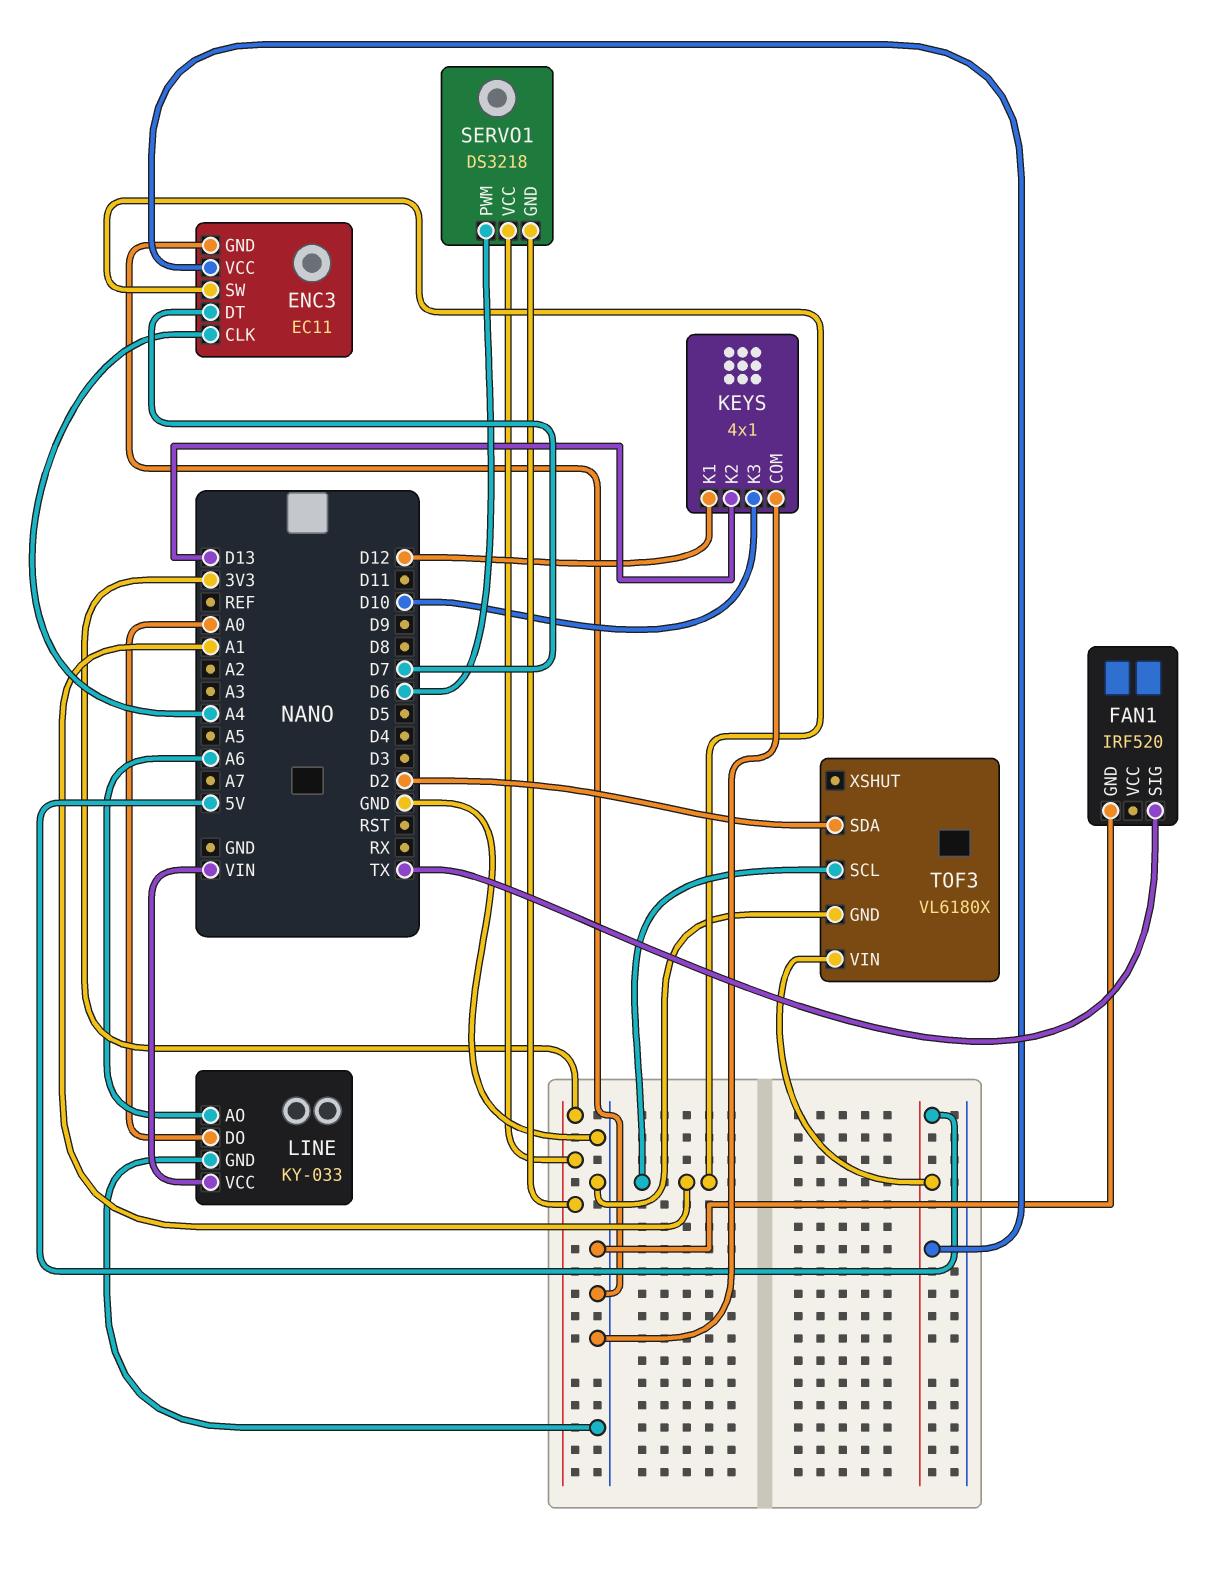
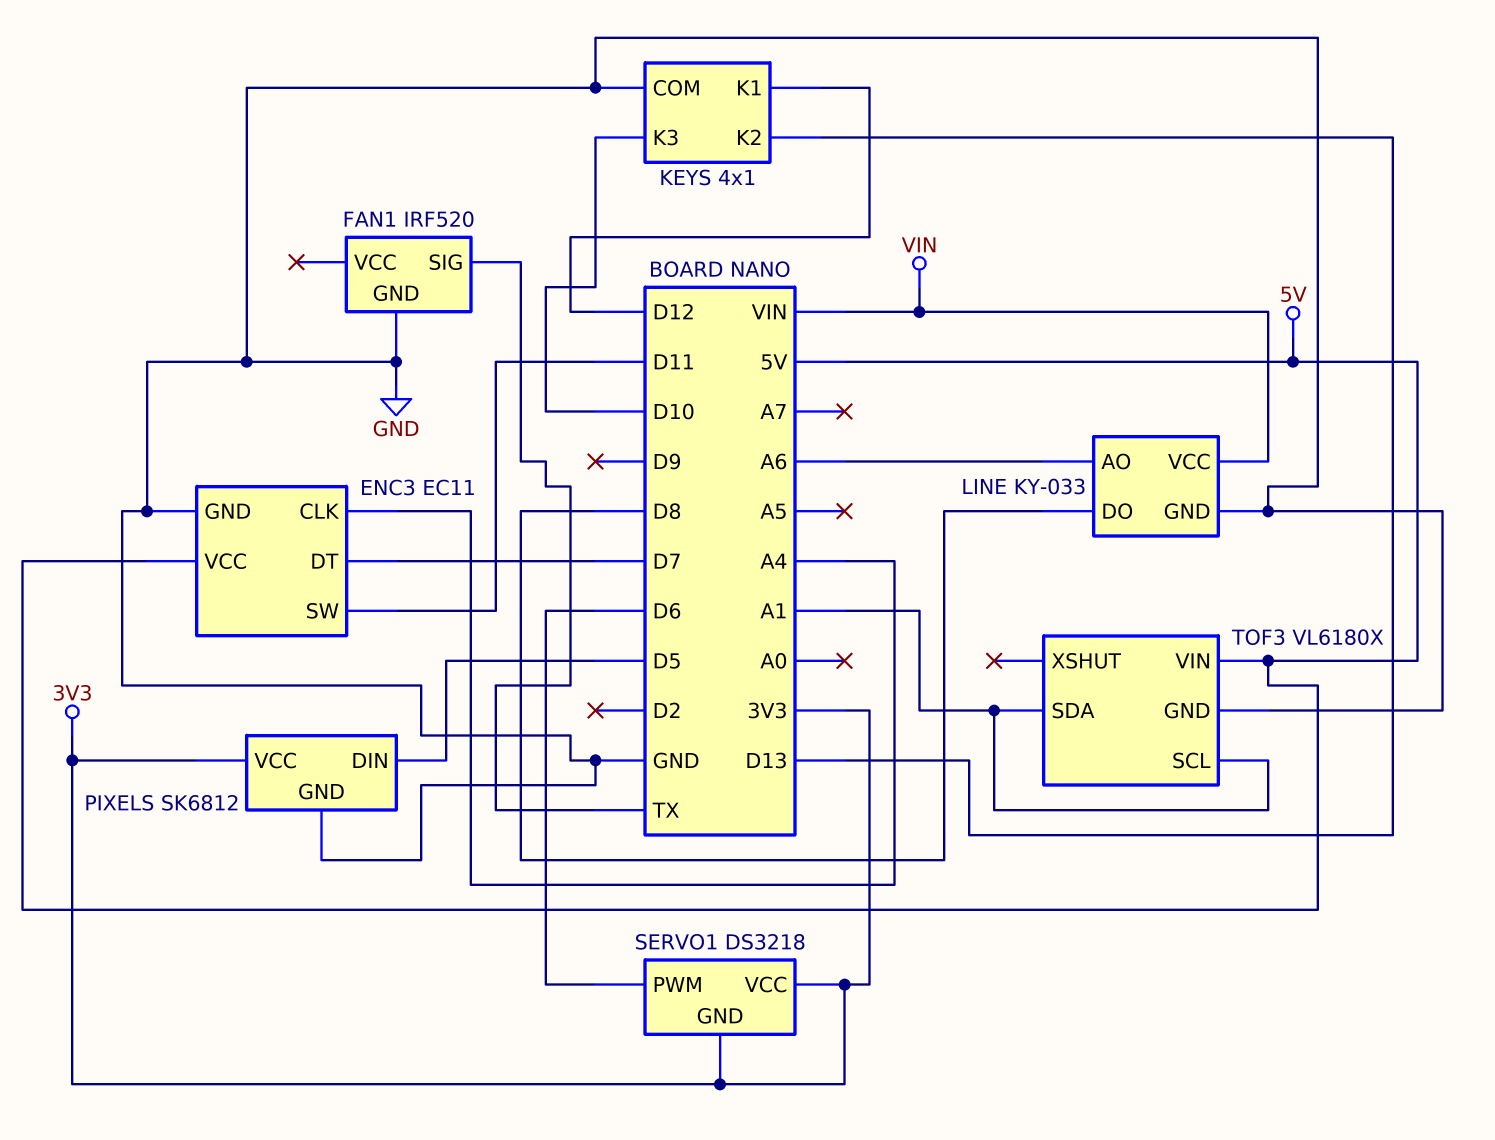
ENC3 pin SW: A1 -> D11
LINE pin DO: A0 -> D8
PIXELS: none -> SK6812
PIXELS pin DIN: none -> D5
PIXELS pin GND: none -> GND
PIXELS pin VCC: none -> 3V3
TOF3 pin SDA: D2 -> A1

